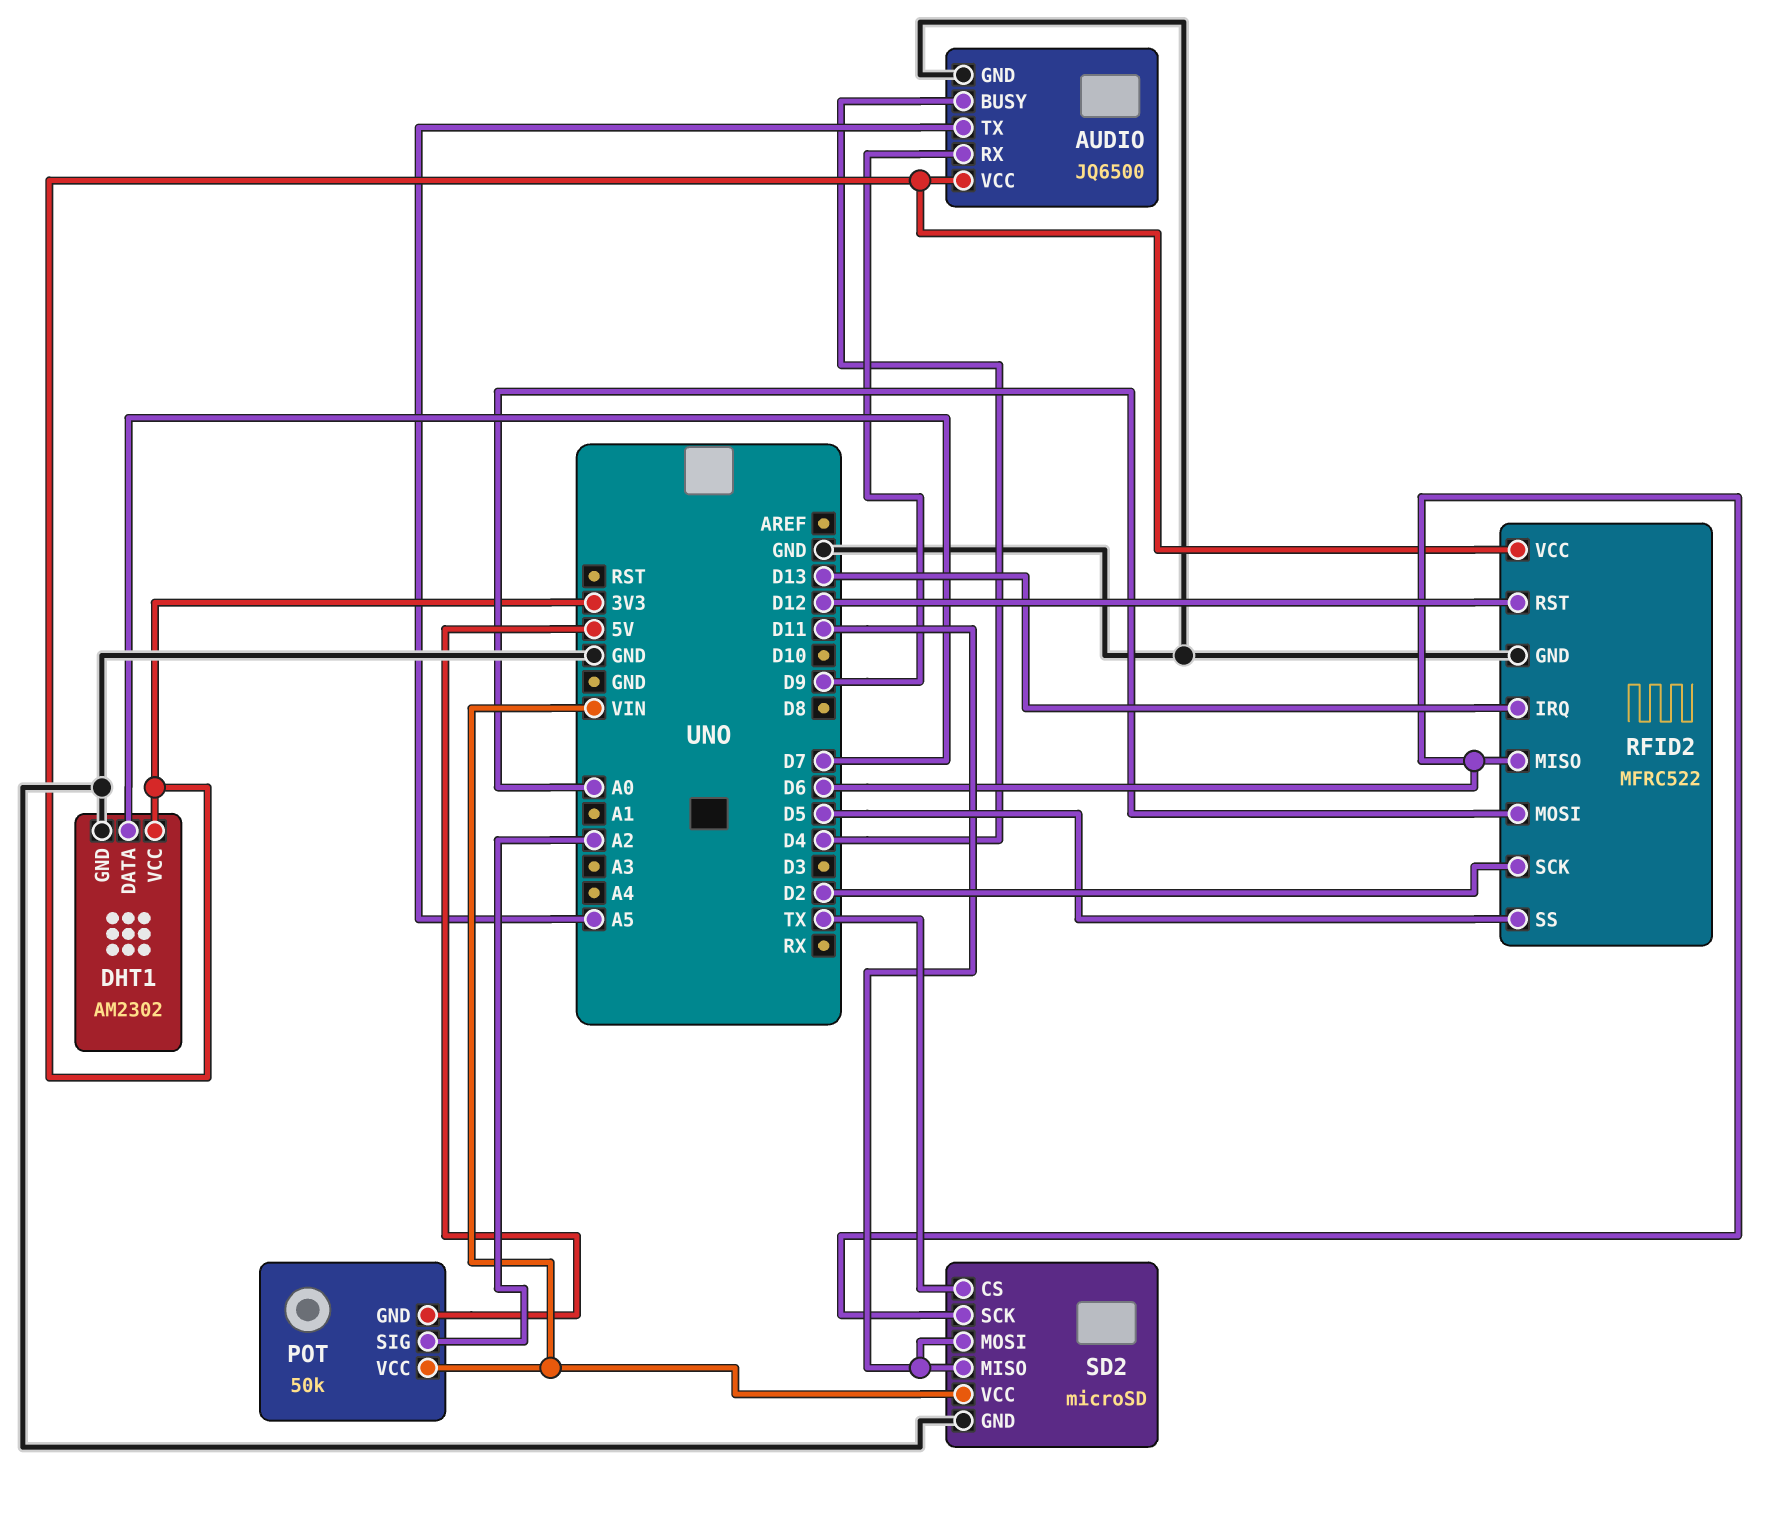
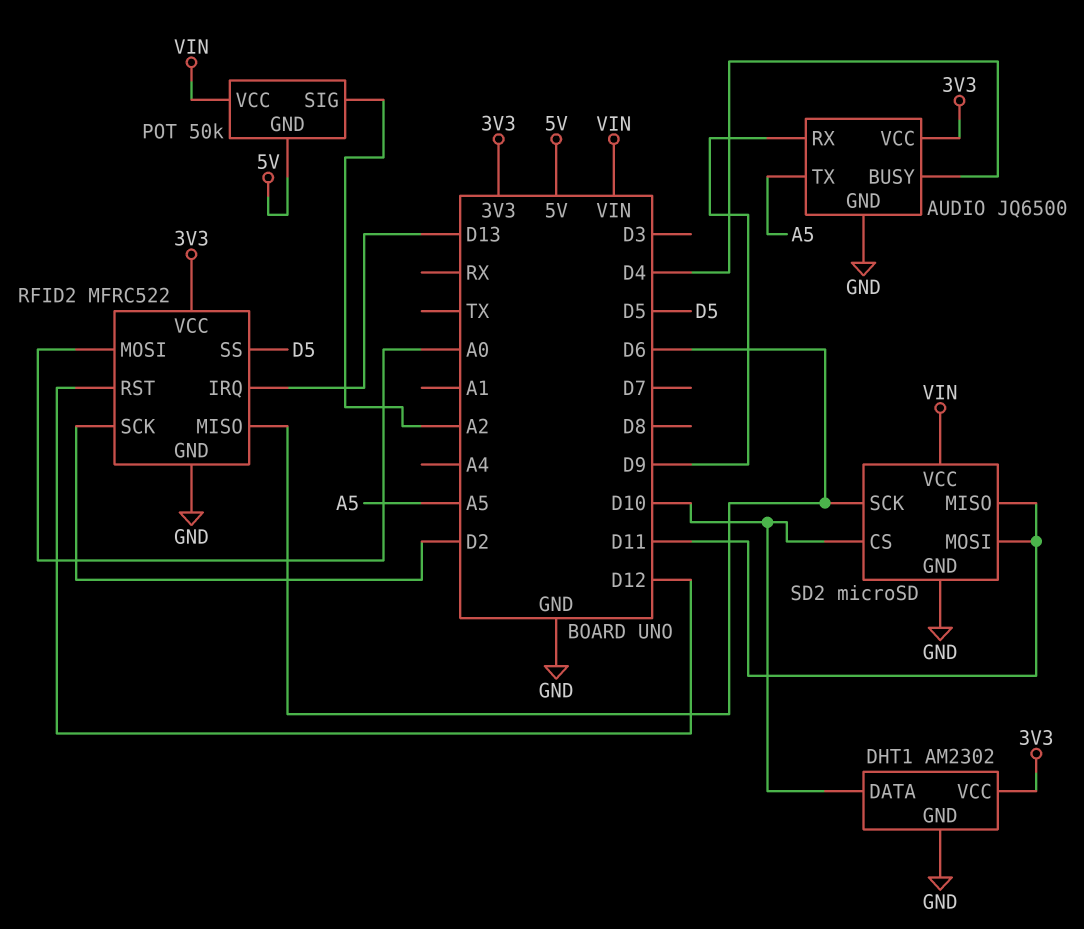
DHT1 pin DATA: D7 -> D10
SD2 pin CS: TX -> D10

